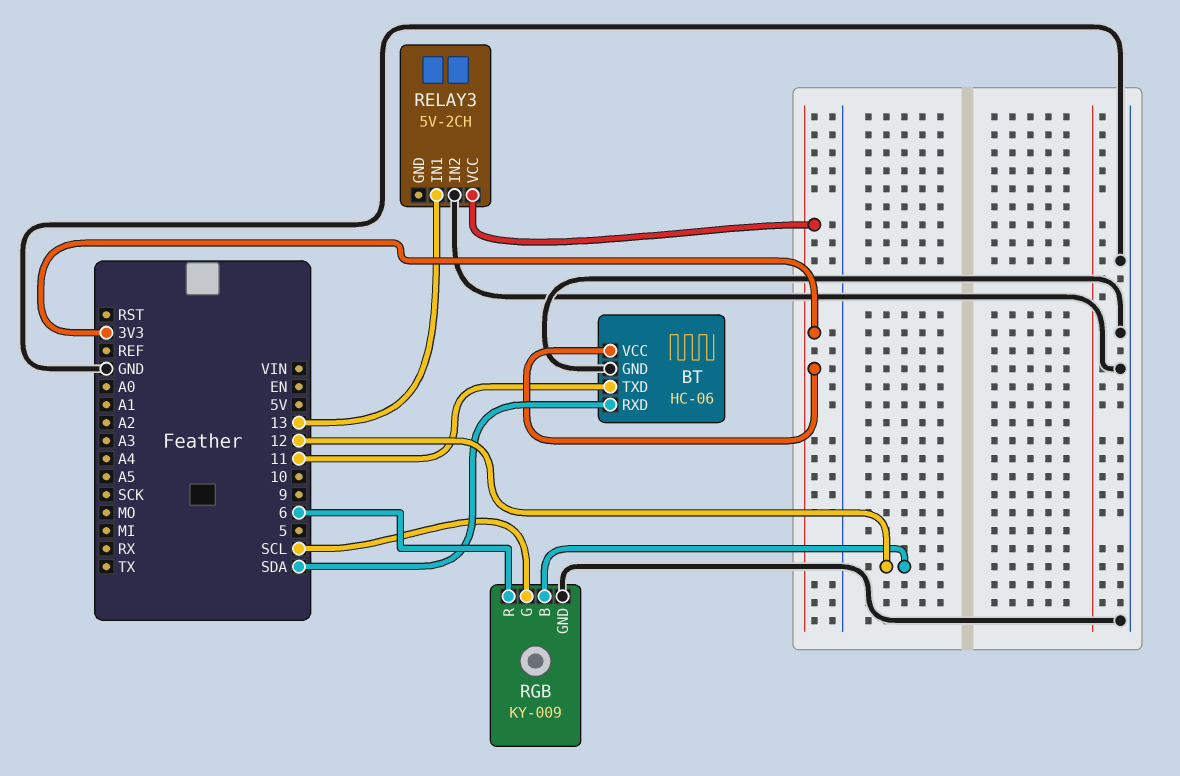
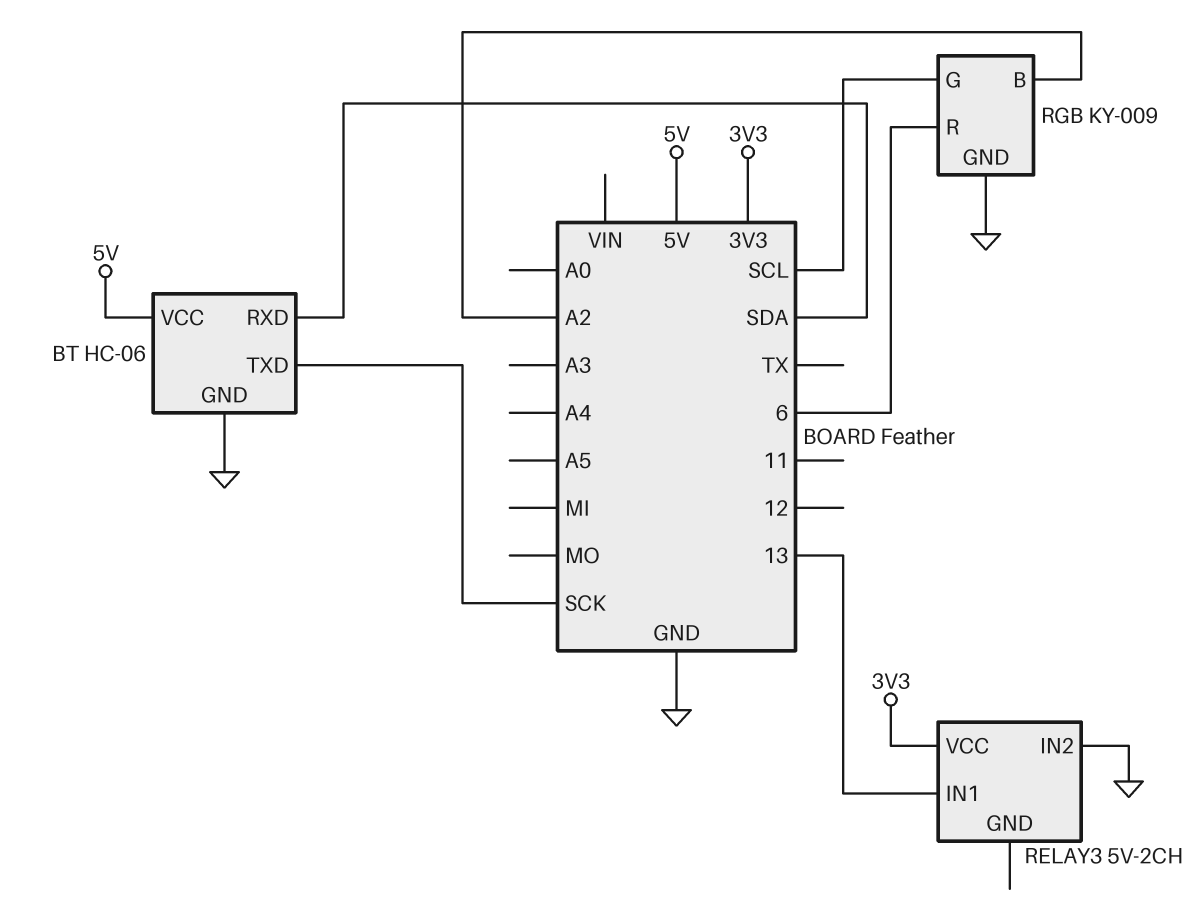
BT pin TXD: 11 -> SCK
BT pin VCC: 3V3 -> 5V
RGB pin B: 12 -> A2

